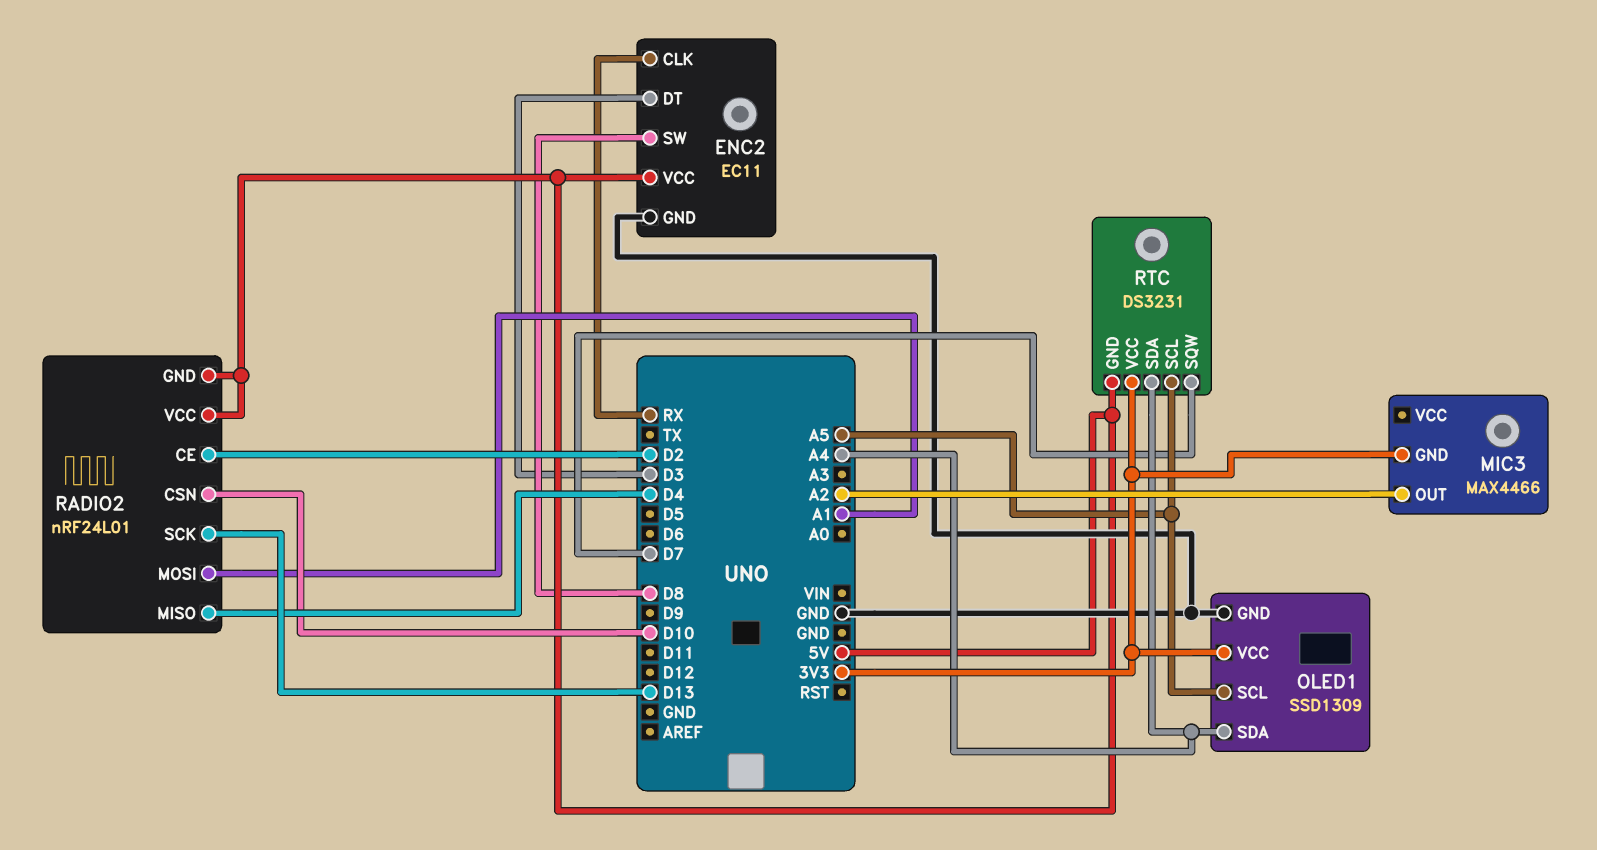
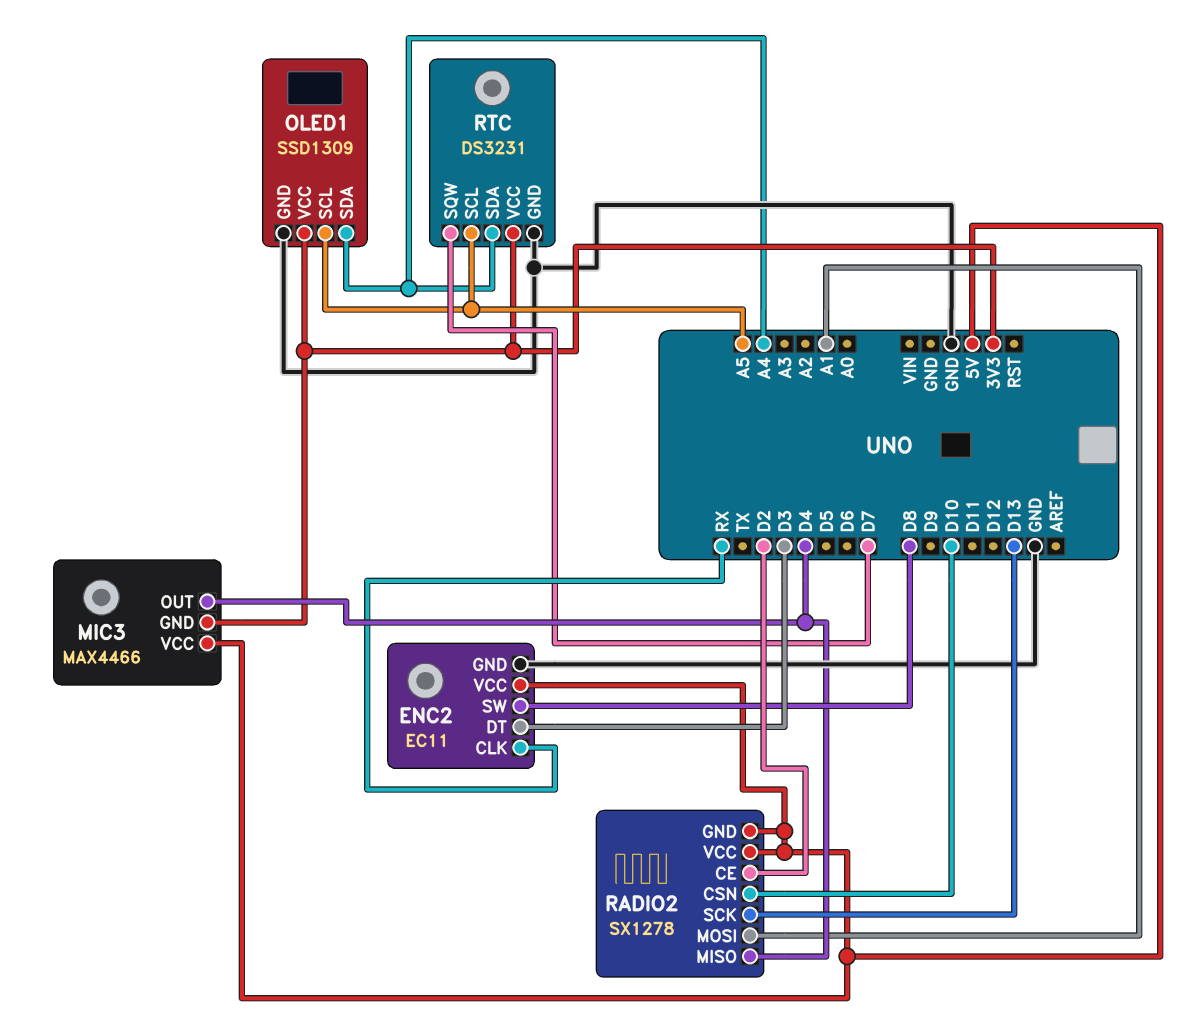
MIC3 pin OUT: A2 -> D4
MIC3 pin VCC: none -> 5V
RADIO2: nRF24L01 -> SX1278
RTC pin GND: 5V -> GND

